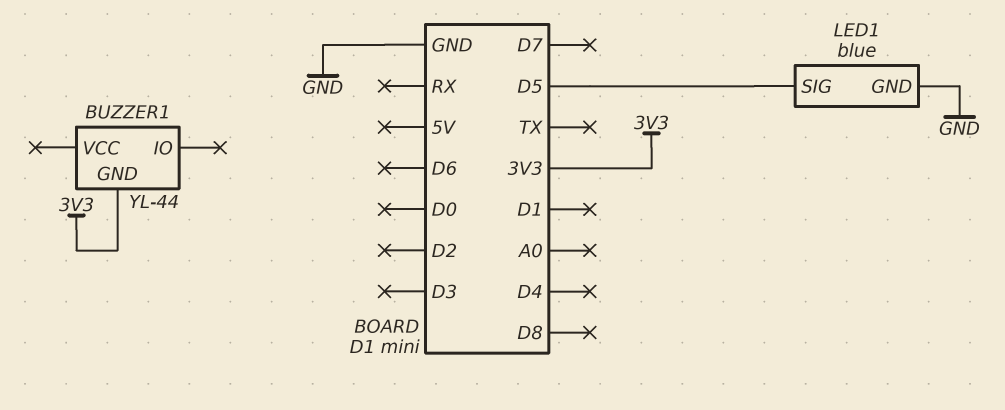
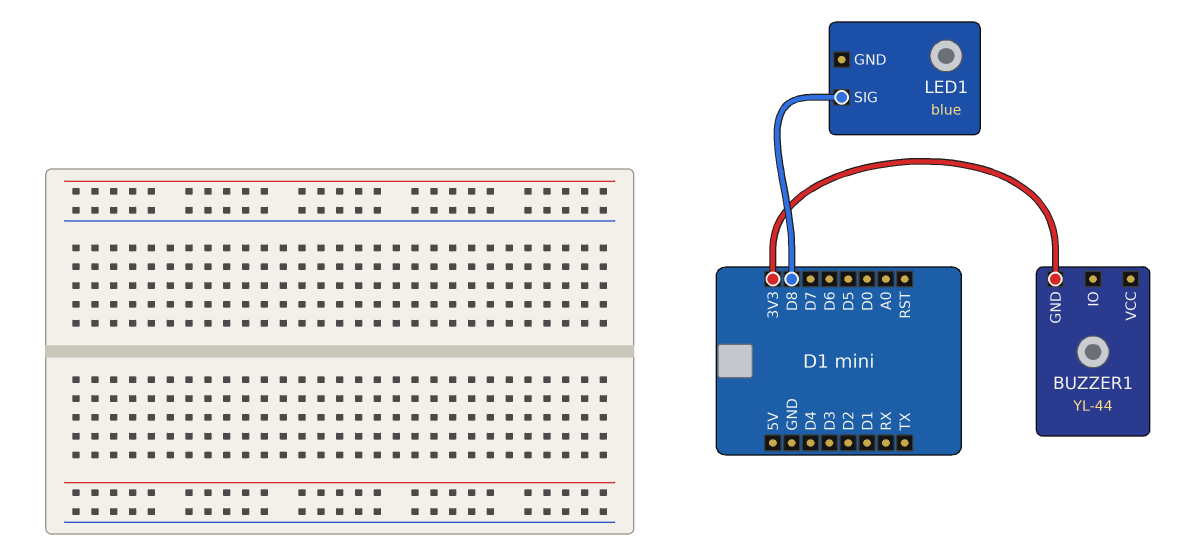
LED1 pin GND: GND -> none
LED1 pin SIG: D5 -> D8

